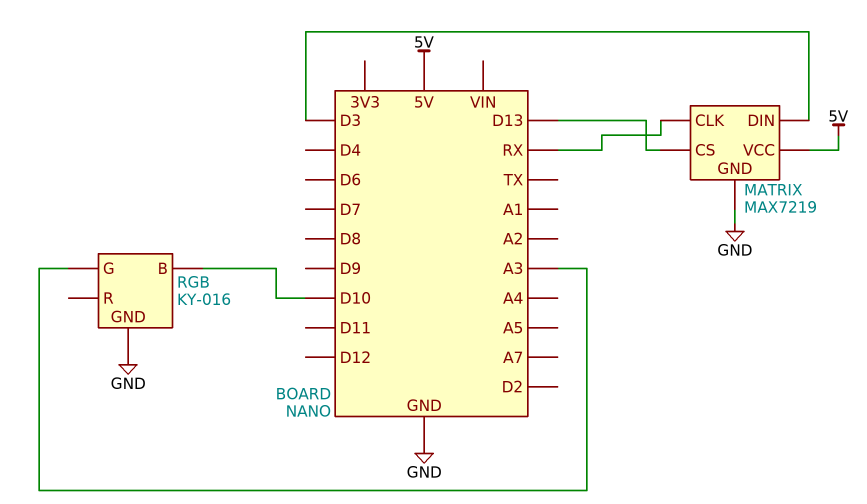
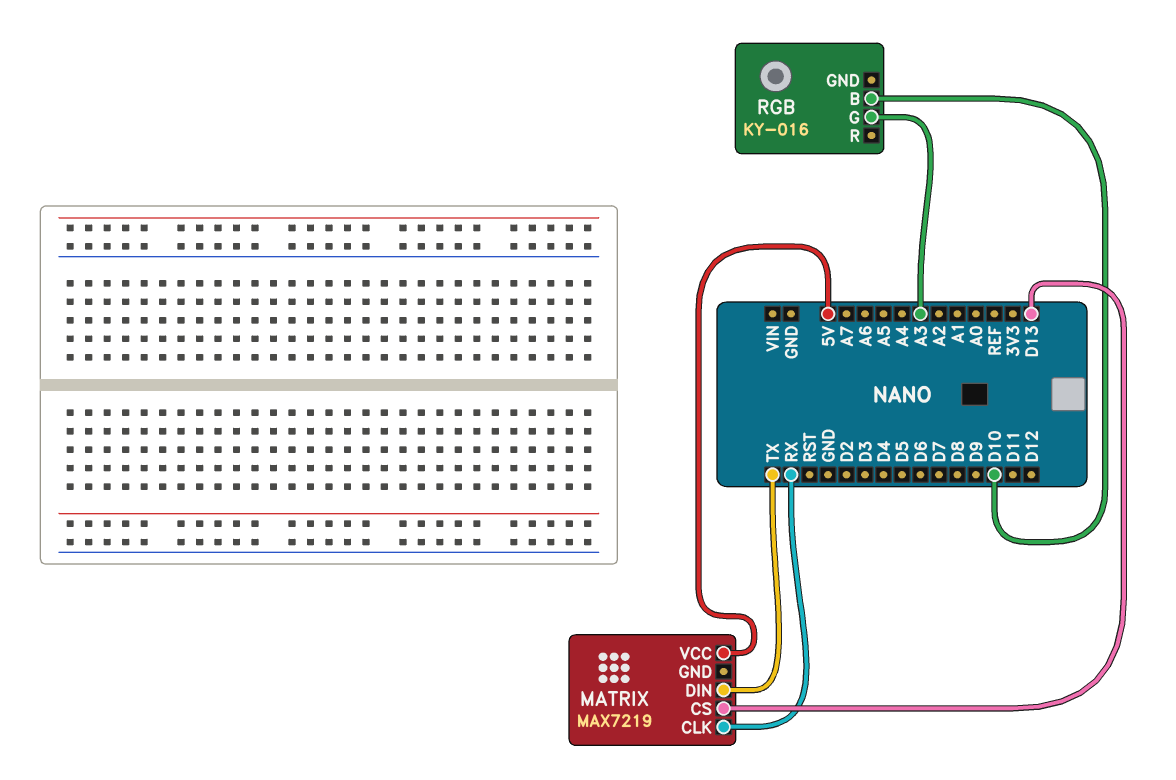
MATRIX pin DIN: D3 -> TX
MATRIX pin GND: GND -> none
RGB pin GND: GND -> none

